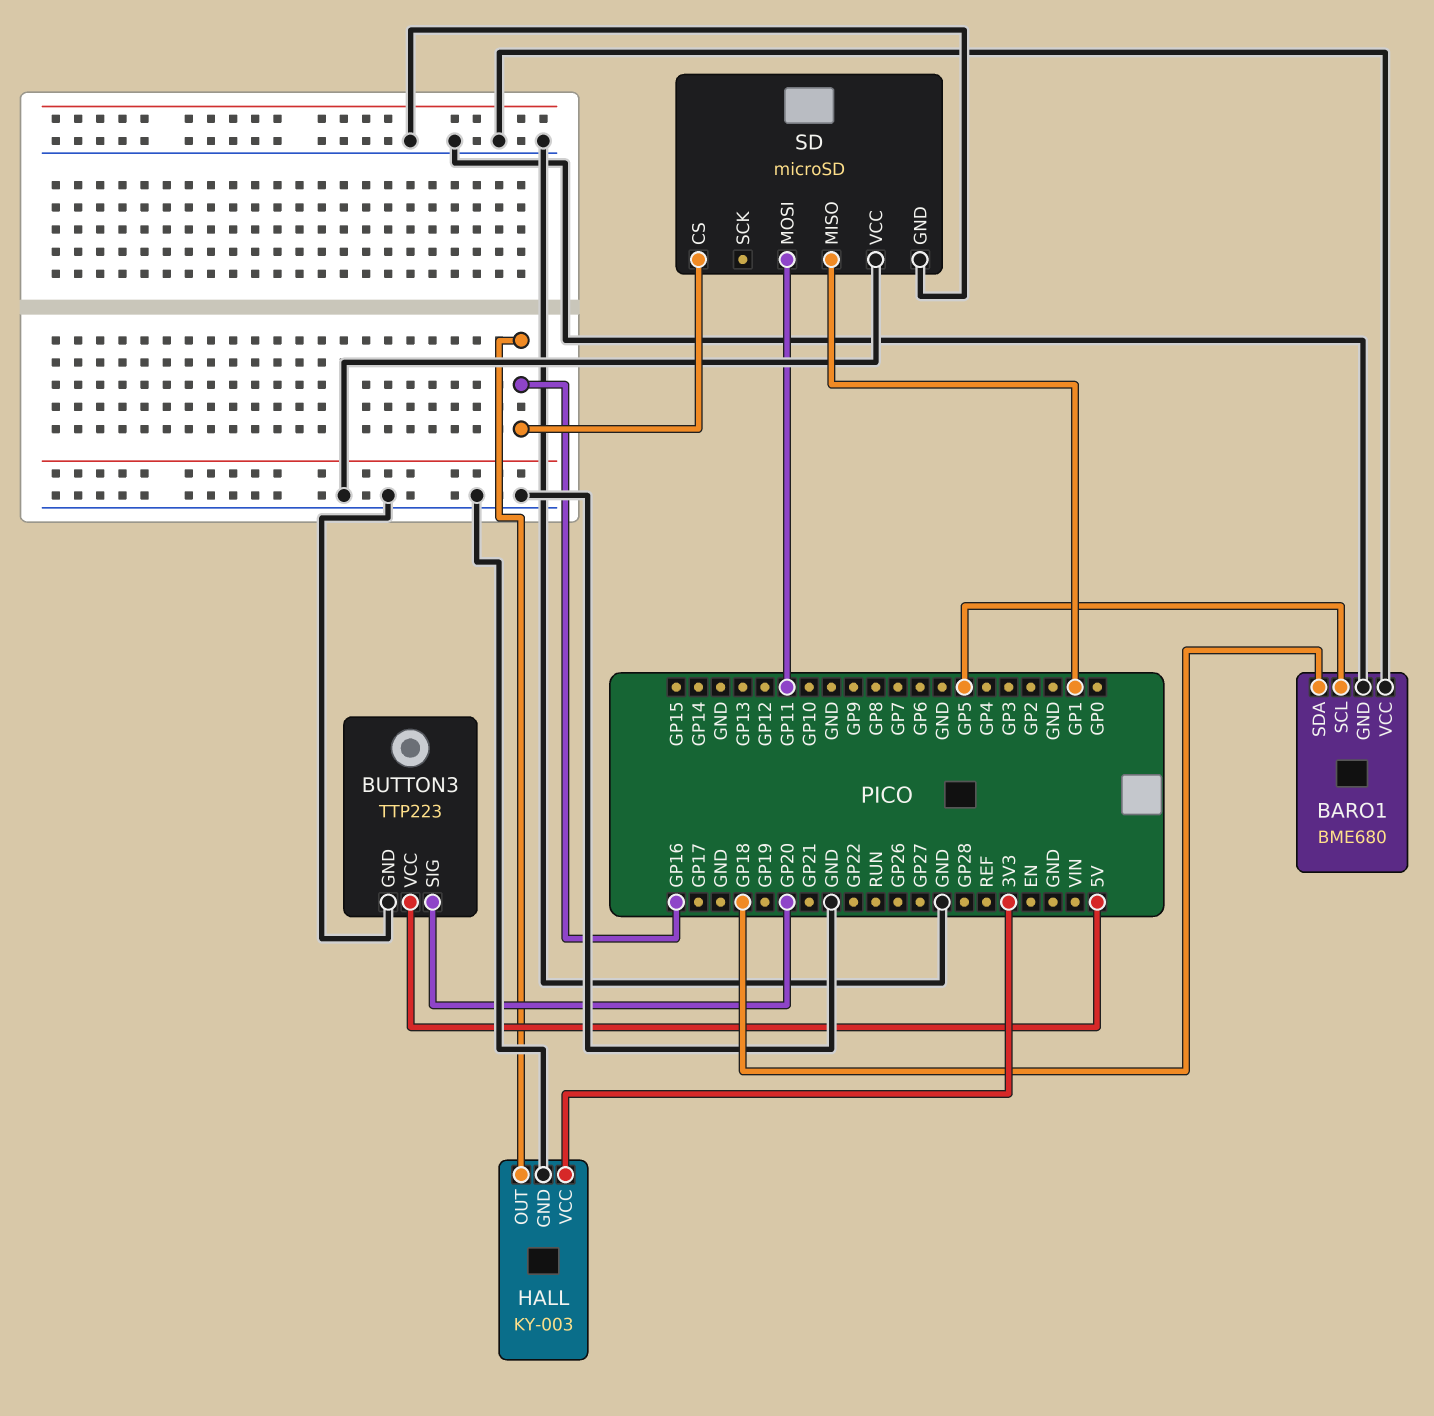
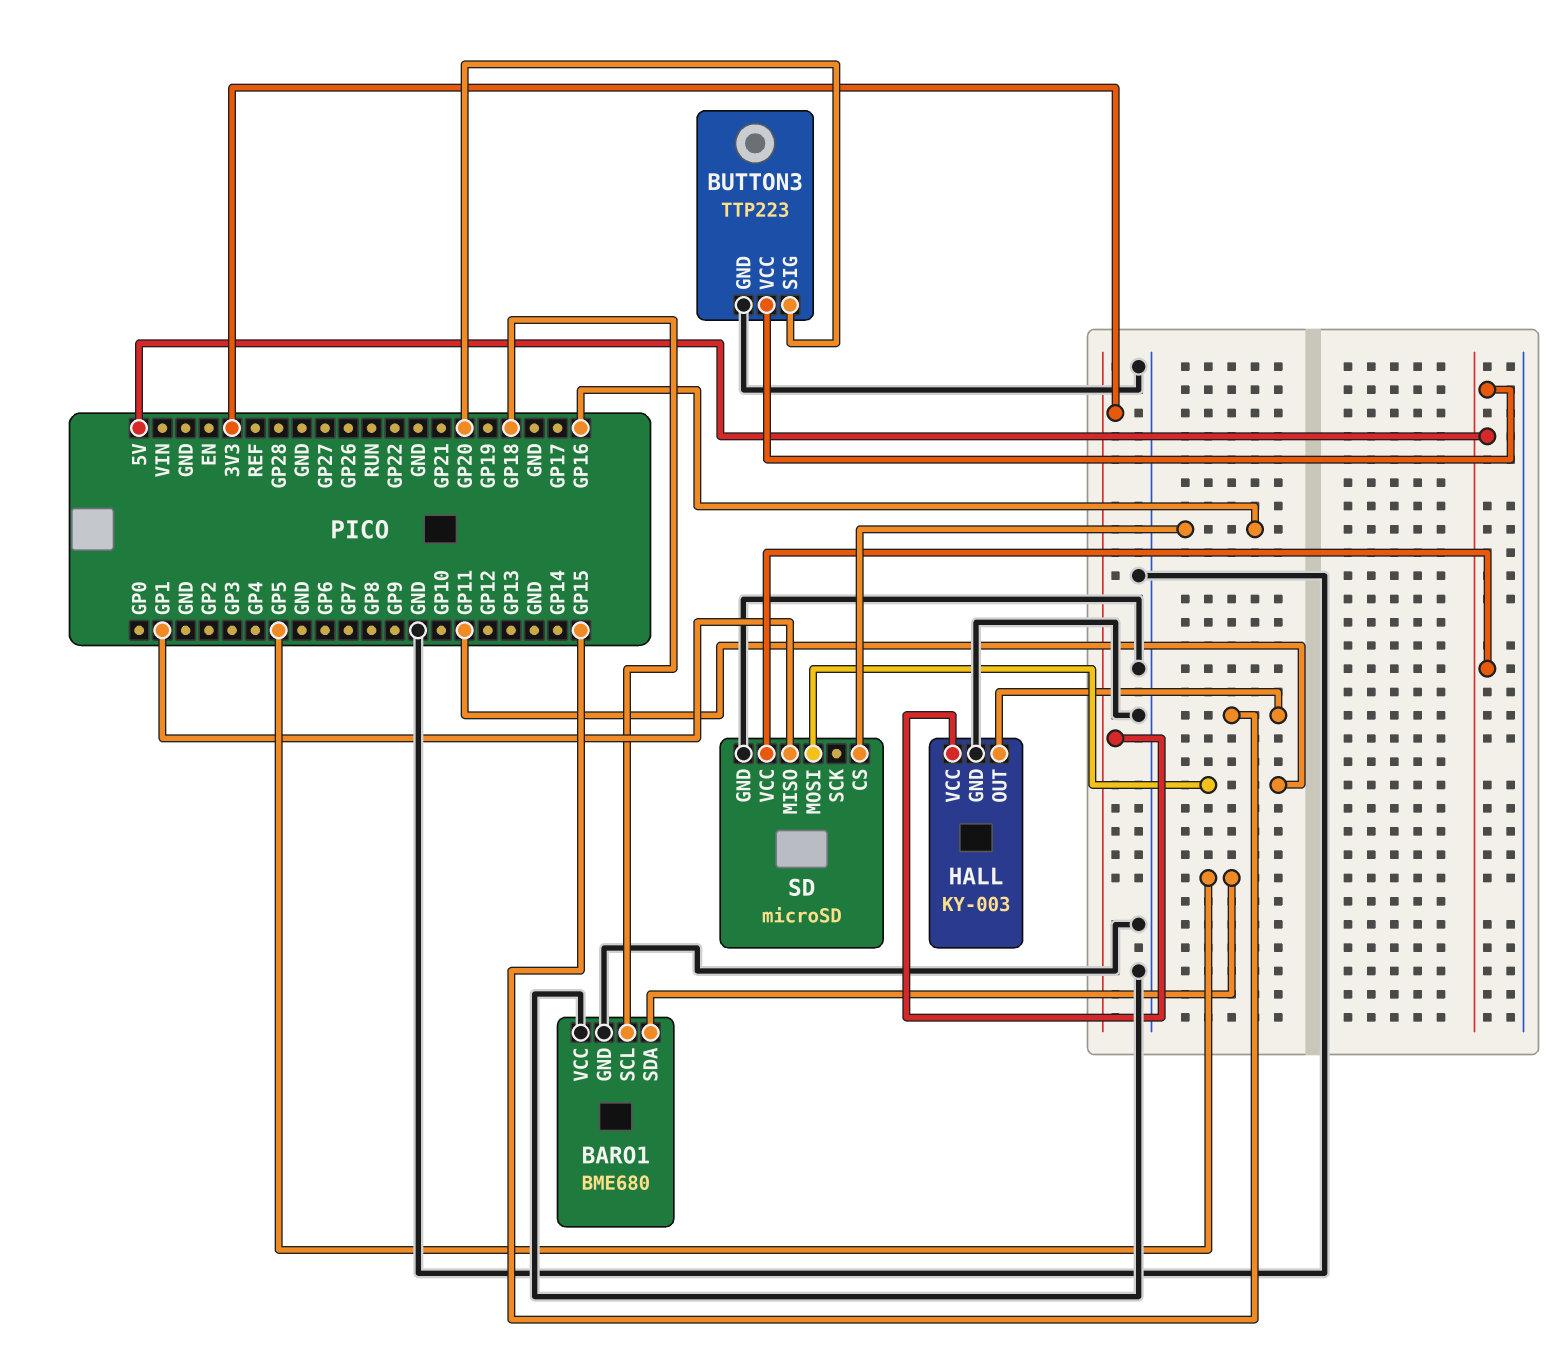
BARO1 pin SCL: GP5 -> GP18
BARO1 pin SDA: GP18 -> GP5
HALL pin OUT: GP16 -> GP15
SD pin VCC: GND -> 5V

